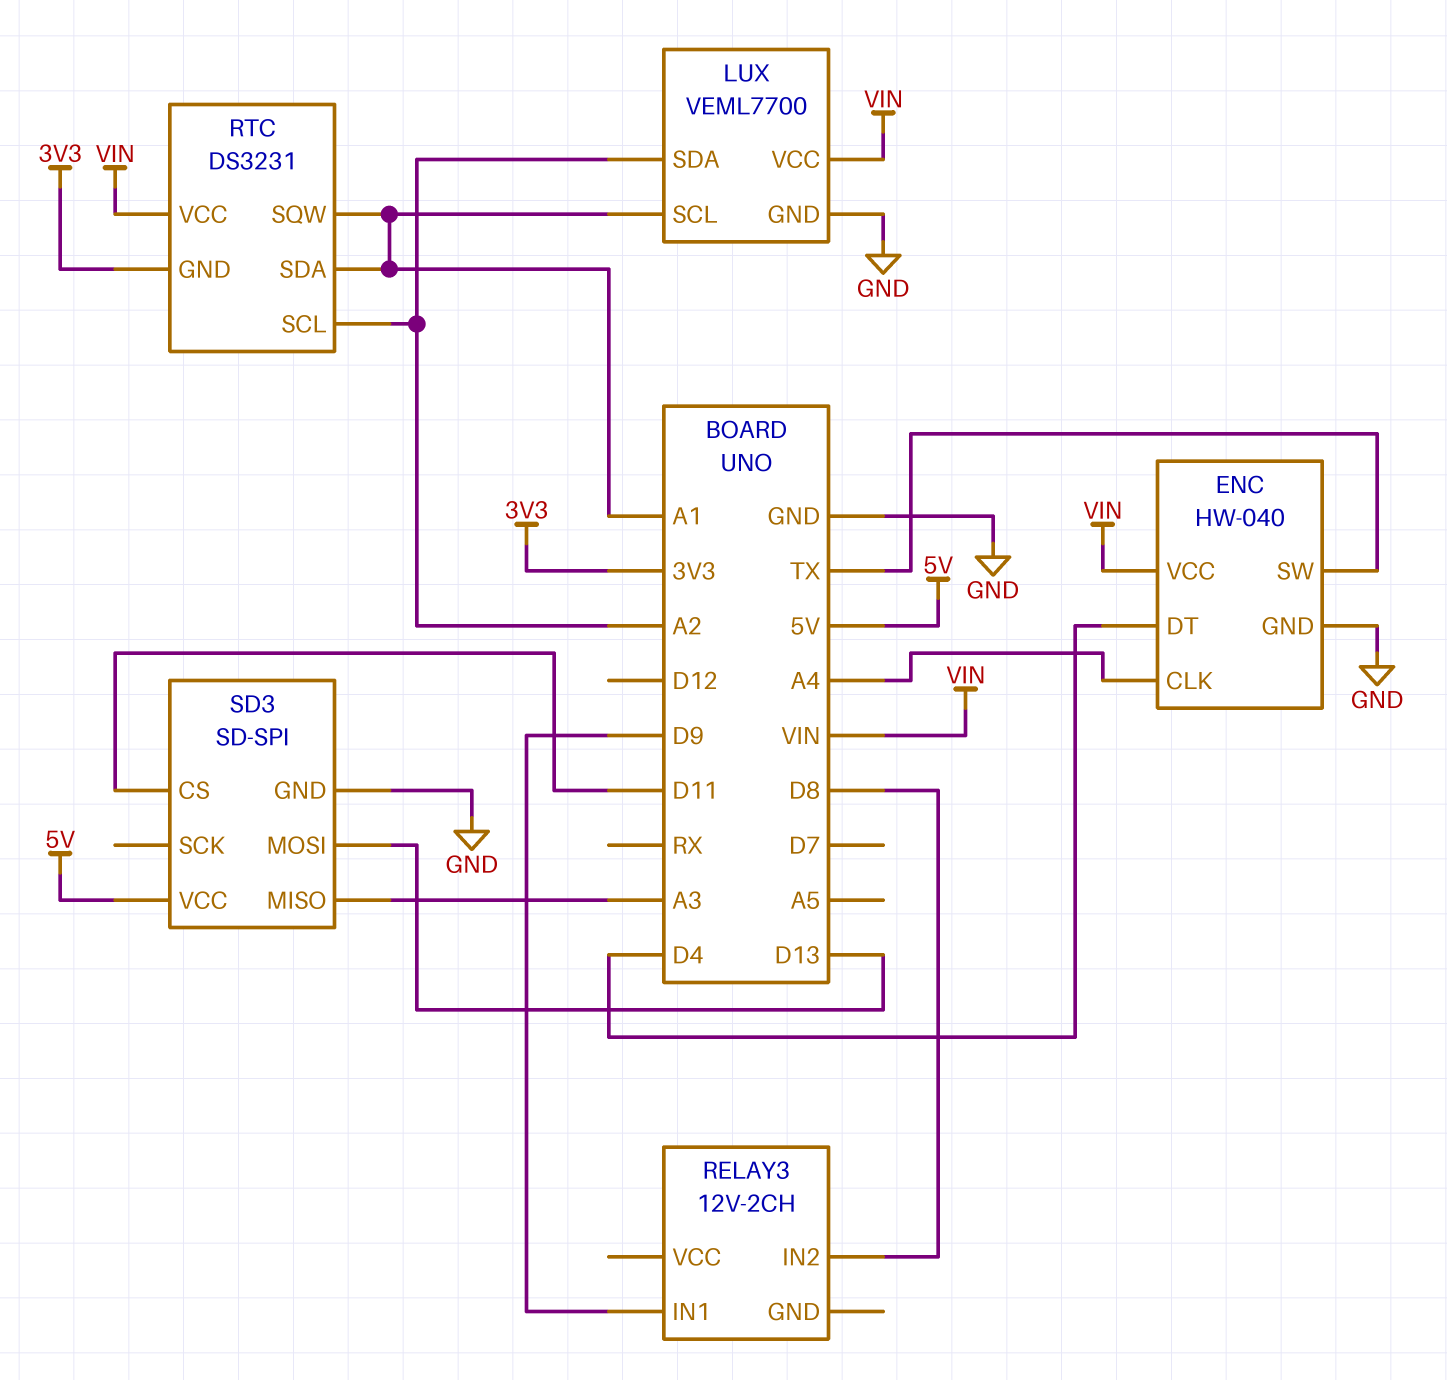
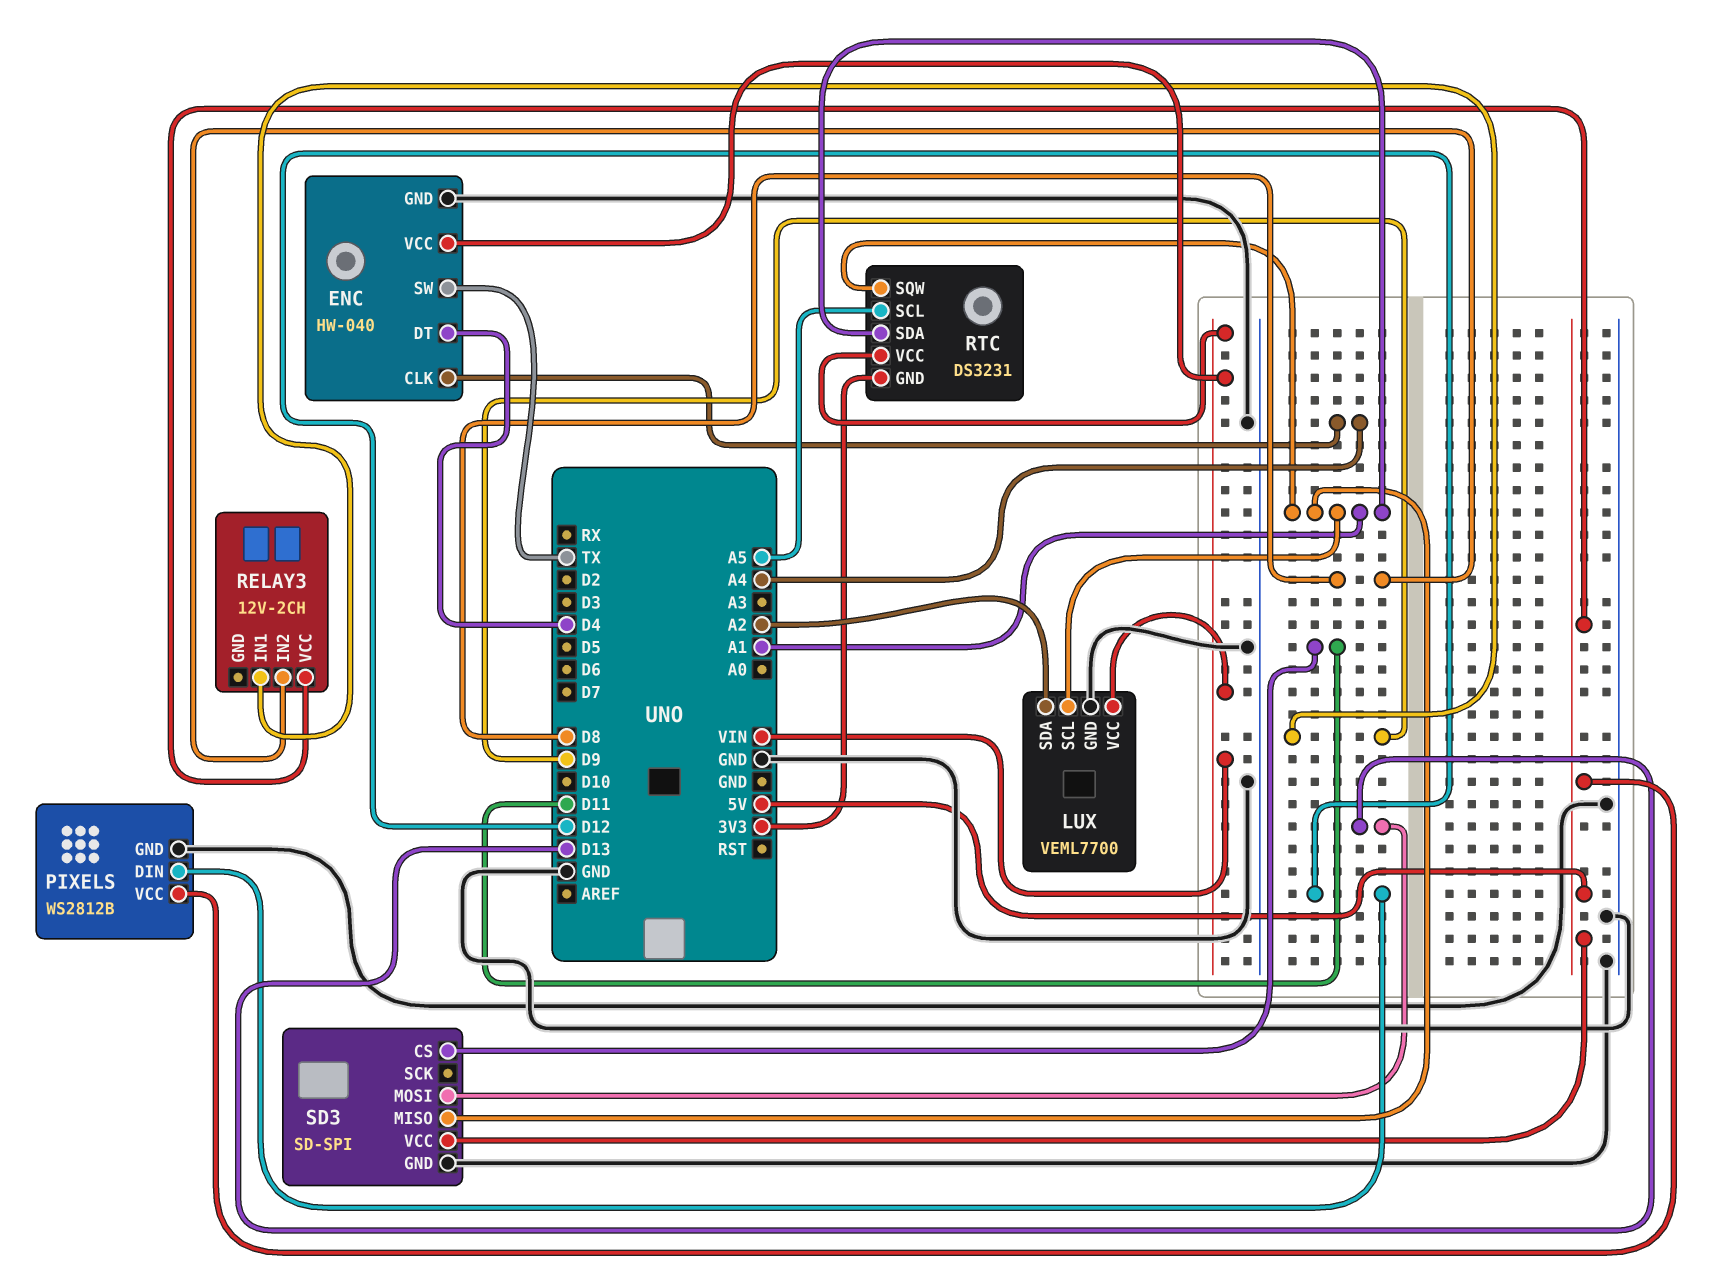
PIXELS: none -> WS2812B
PIXELS pin DIN: none -> D12
PIXELS pin GND: none -> GND
PIXELS pin VCC: none -> 5V
RELAY3 pin VCC: none -> 5V
RTC pin SCL: A2 -> A5
SD3 pin MISO: A3 -> A1

